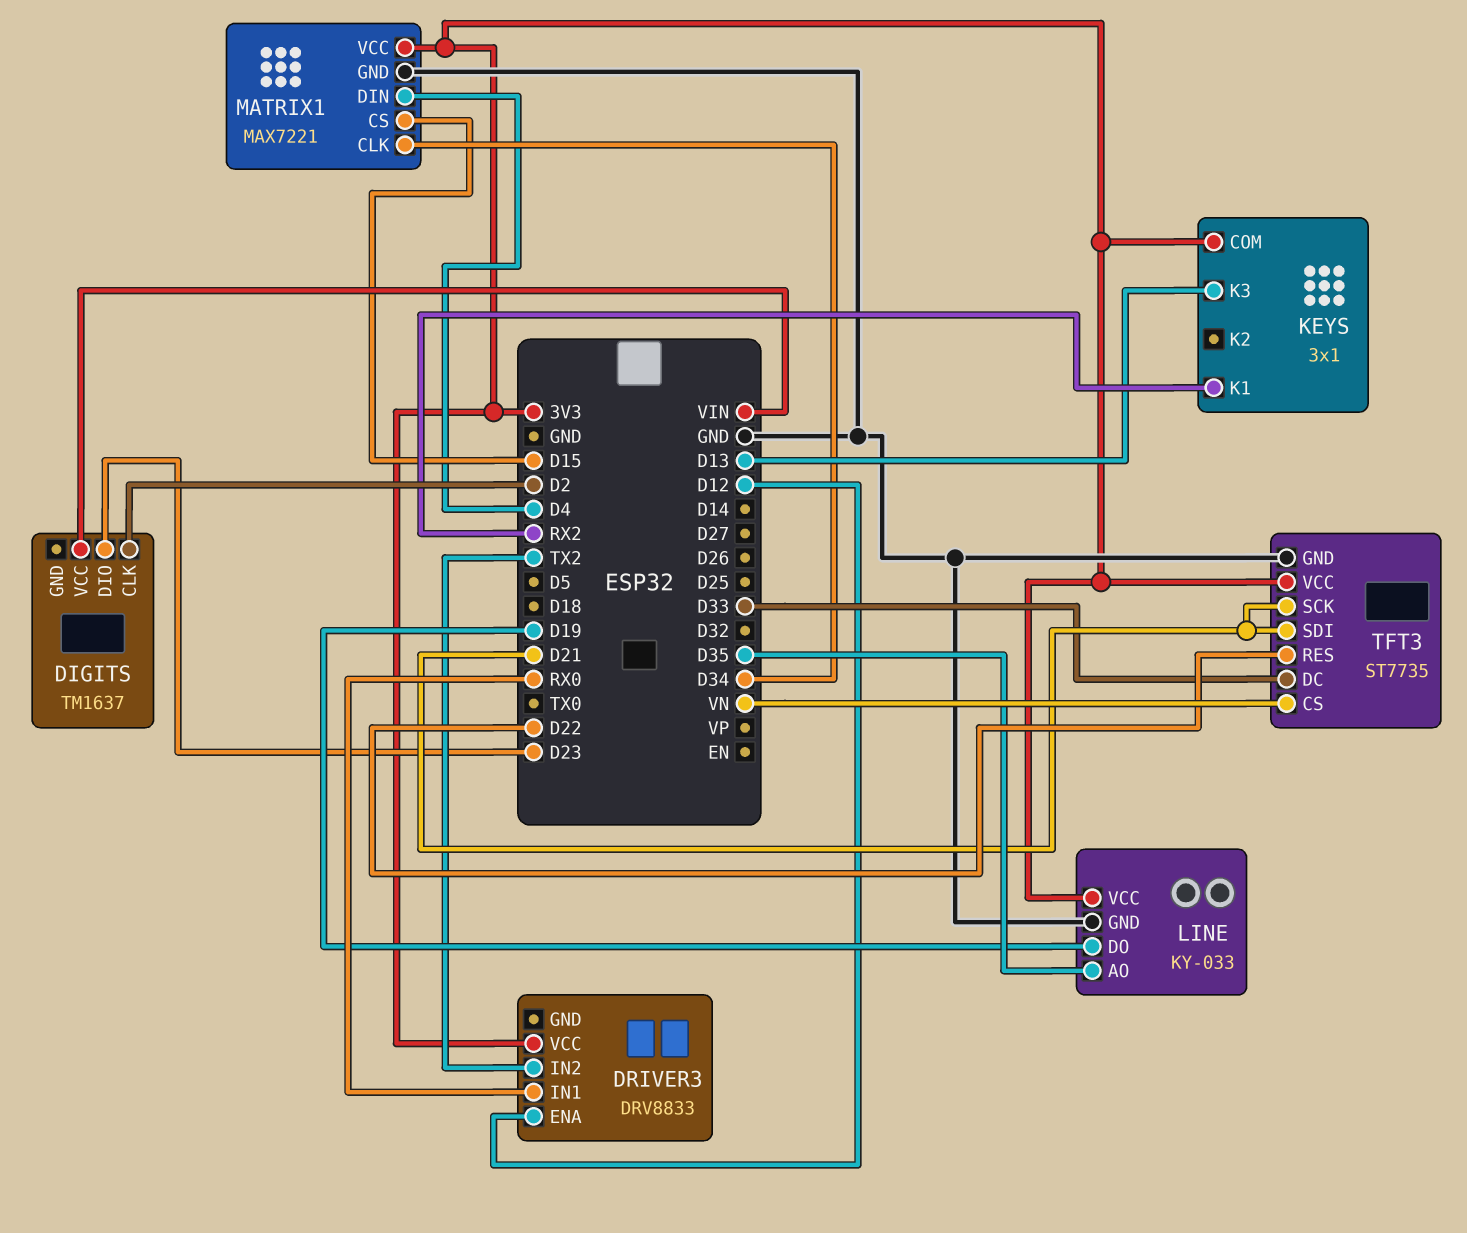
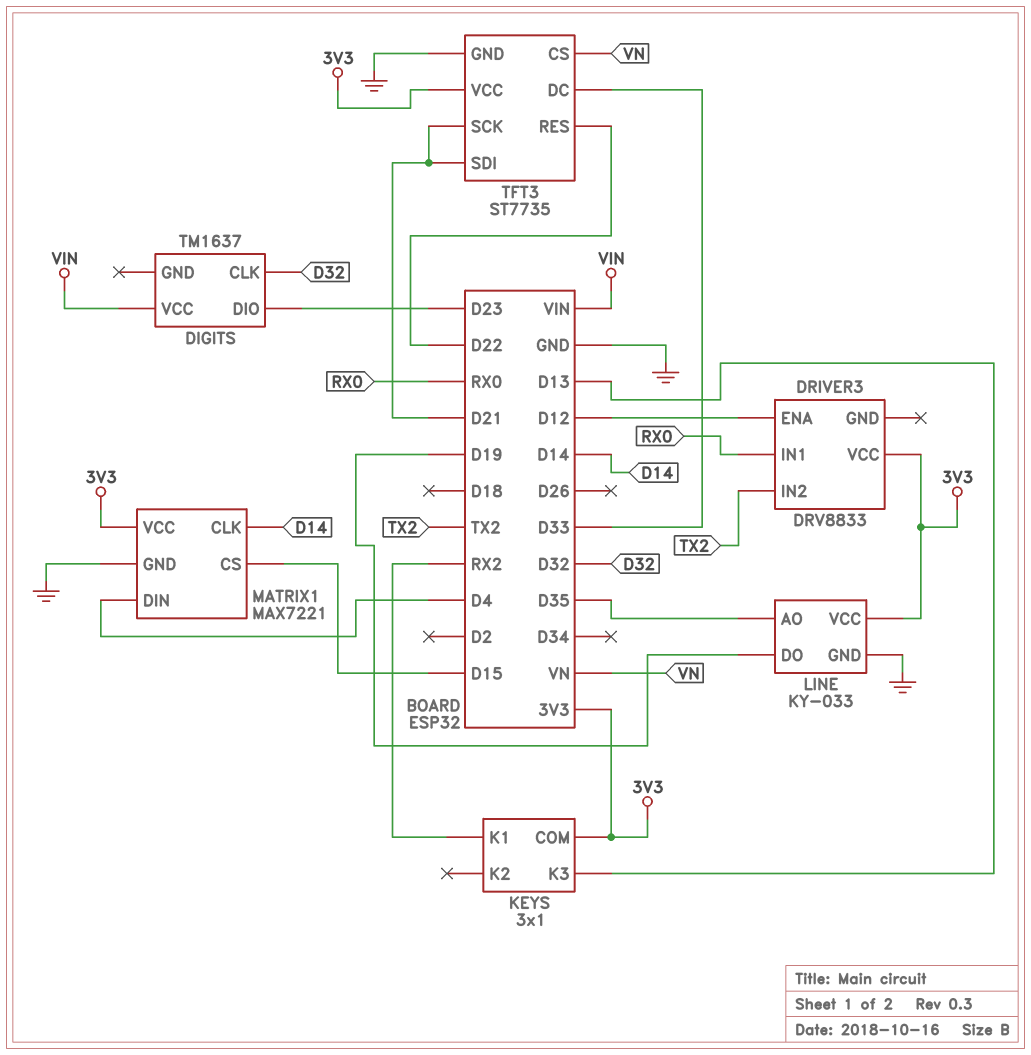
DIGITS pin CLK: D2 -> D32
MATRIX1 pin CLK: D34 -> D14

